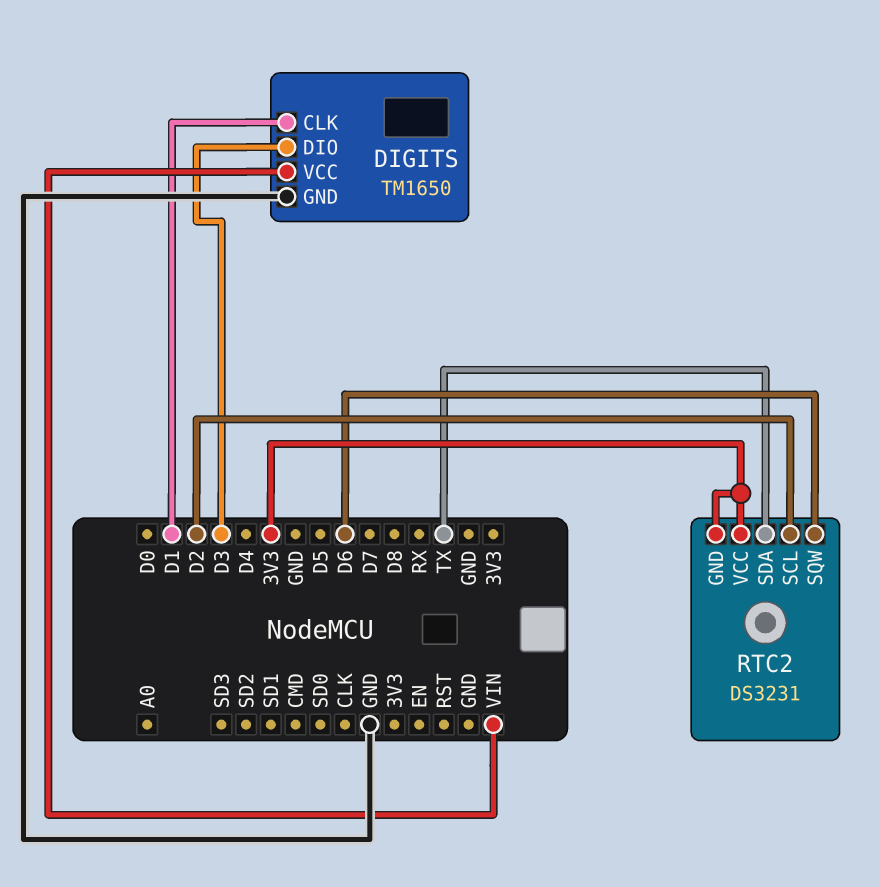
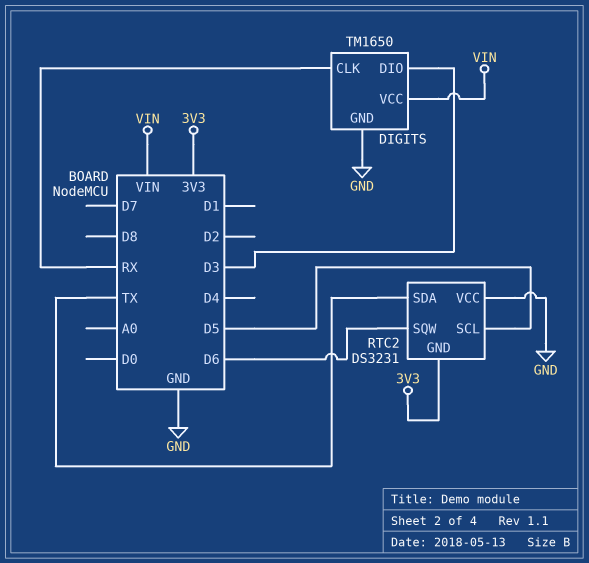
DIGITS pin CLK: D1 -> RX
RTC2 pin SCL: D2 -> D5
RTC2 pin VCC: 3V3 -> GND

